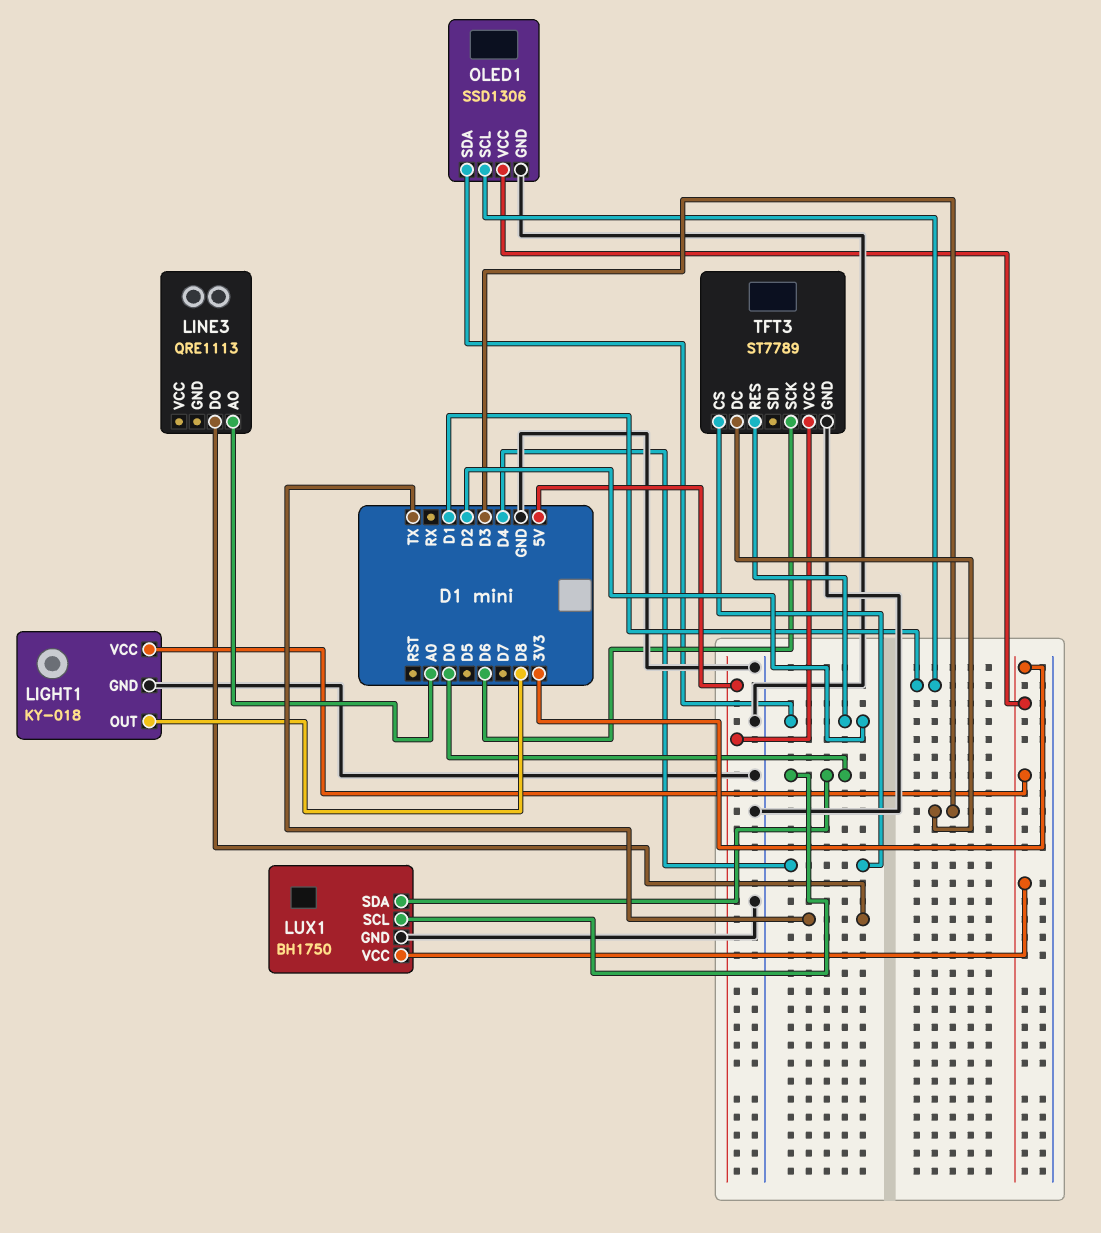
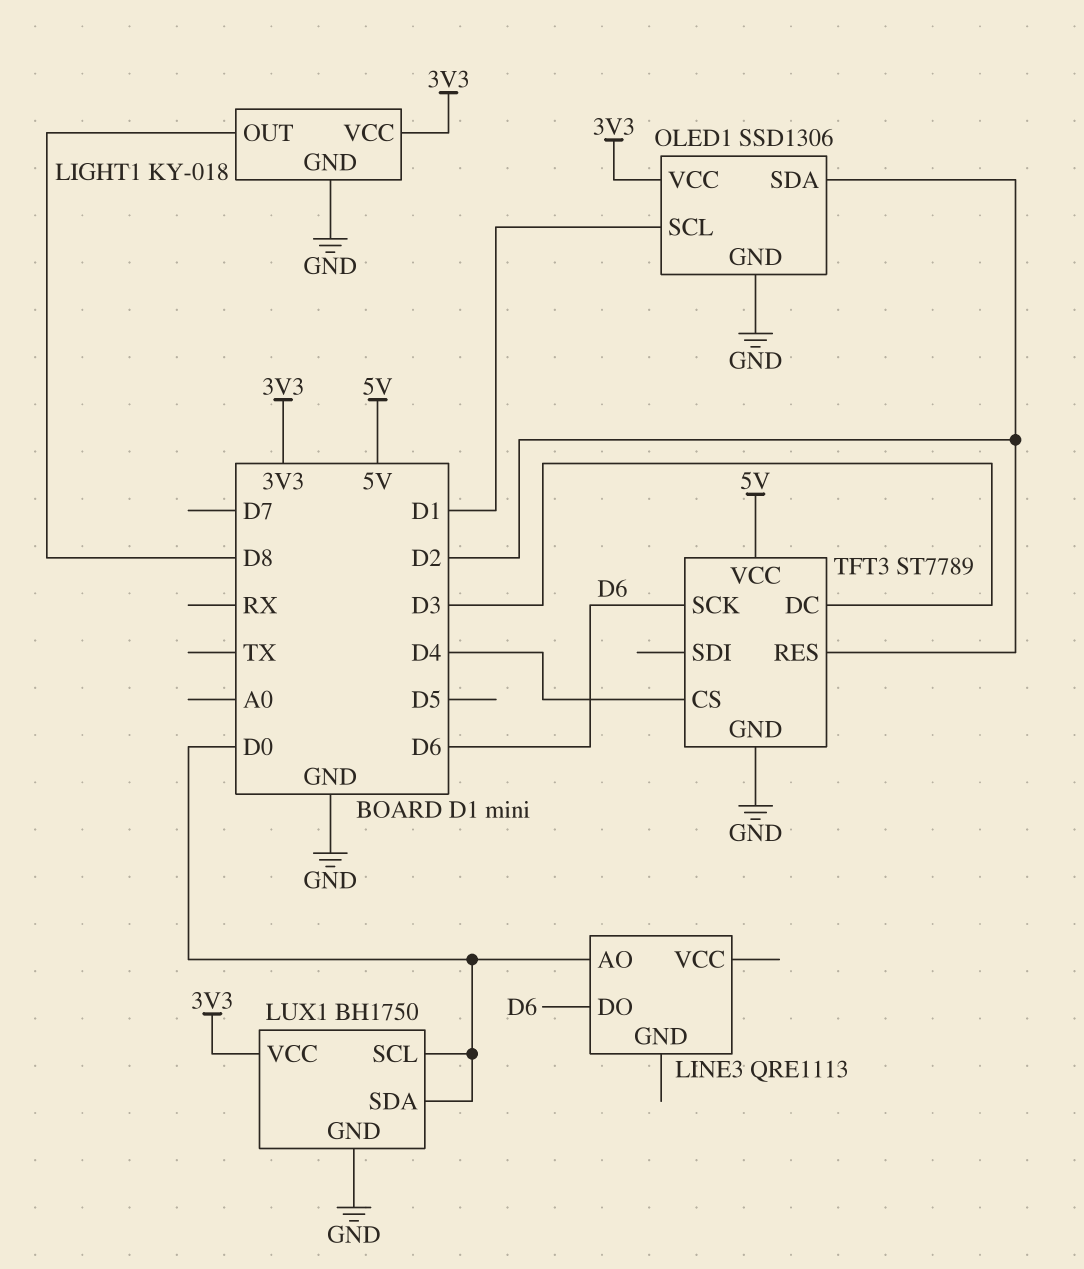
LINE3 pin AO: A0 -> D0
LINE3 pin DO: TX -> D6

